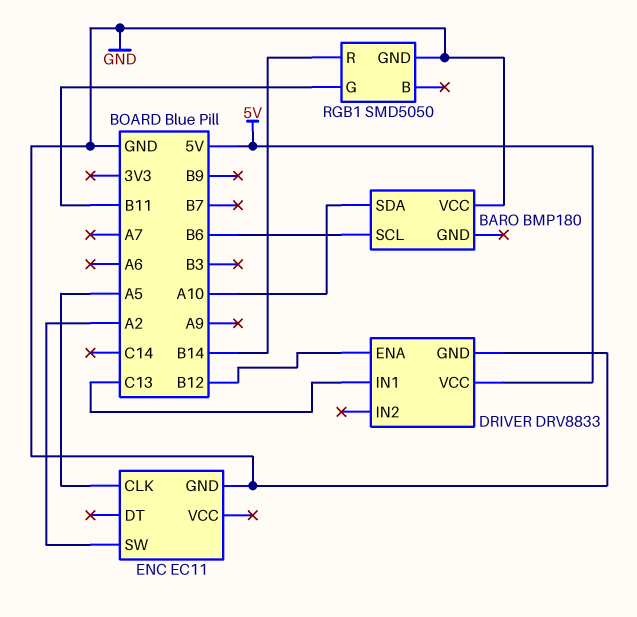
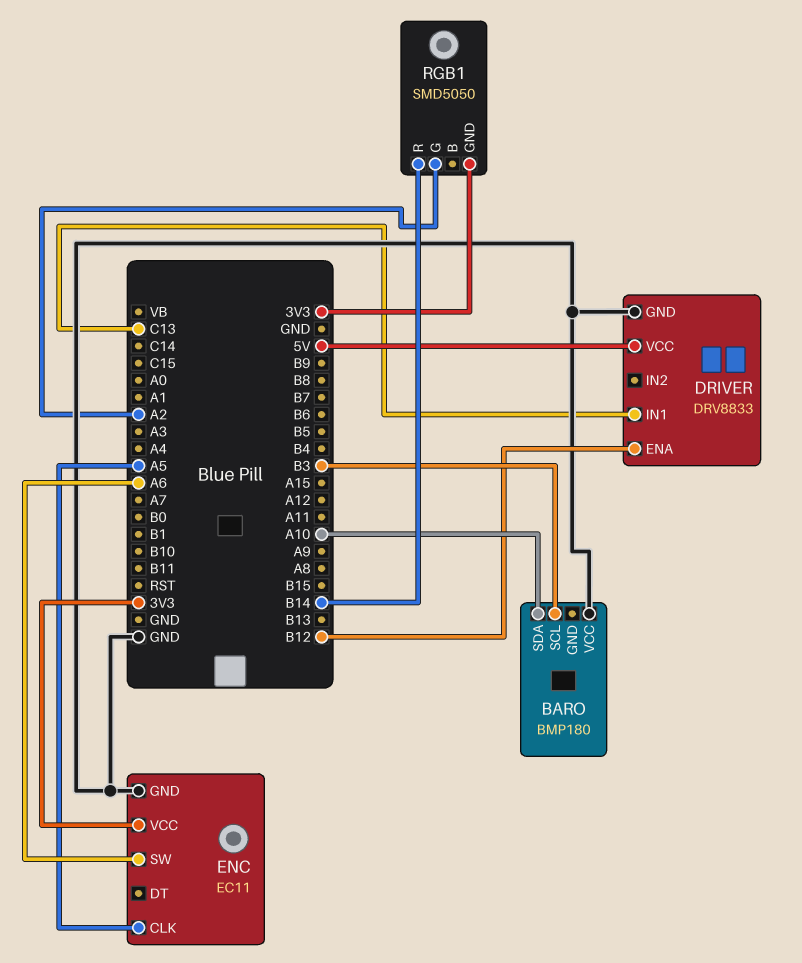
BARO pin SCL: B6 -> B3
ENC pin SW: A2 -> A6
ENC pin VCC: none -> 3V3
RGB1 pin G: B11 -> A2
RGB1 pin GND: GND -> 3V3

